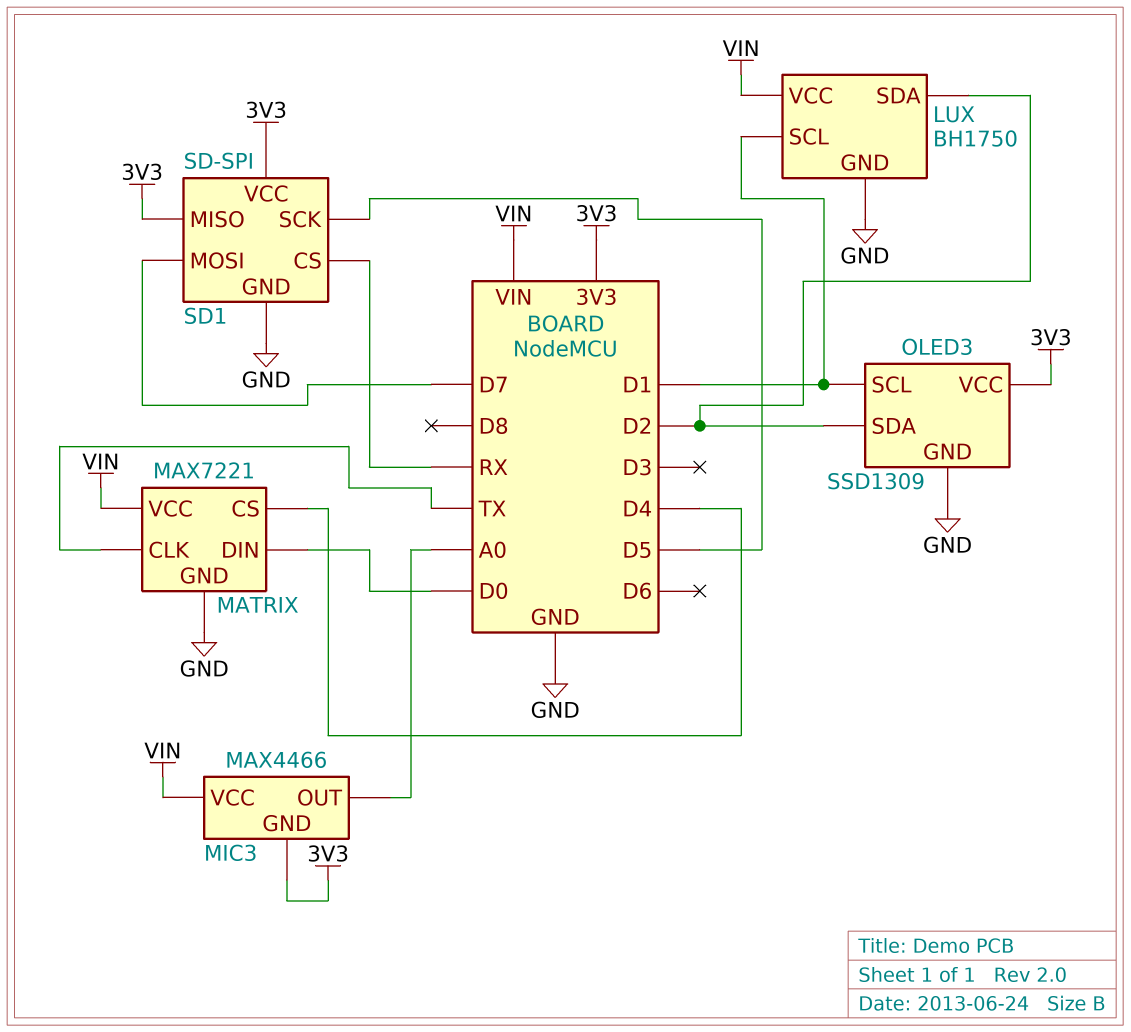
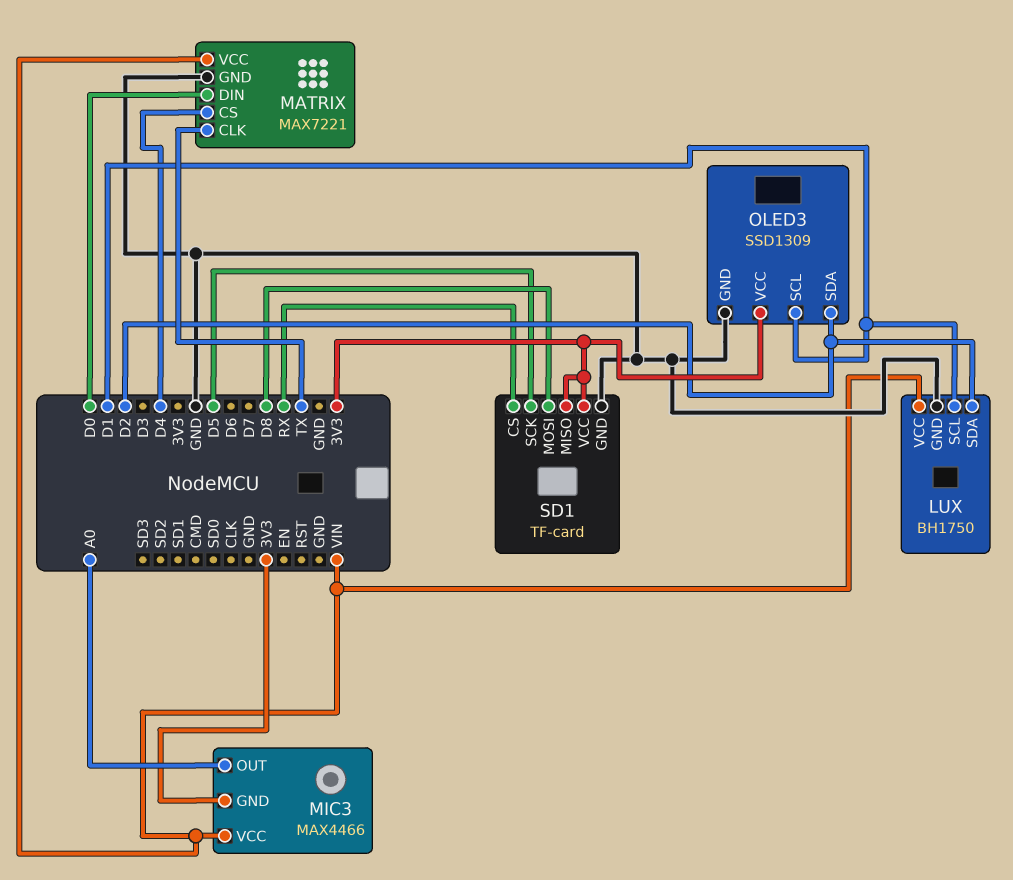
SD1: SD-SPI -> TF-card
SD1 pin MOSI: D7 -> D8

